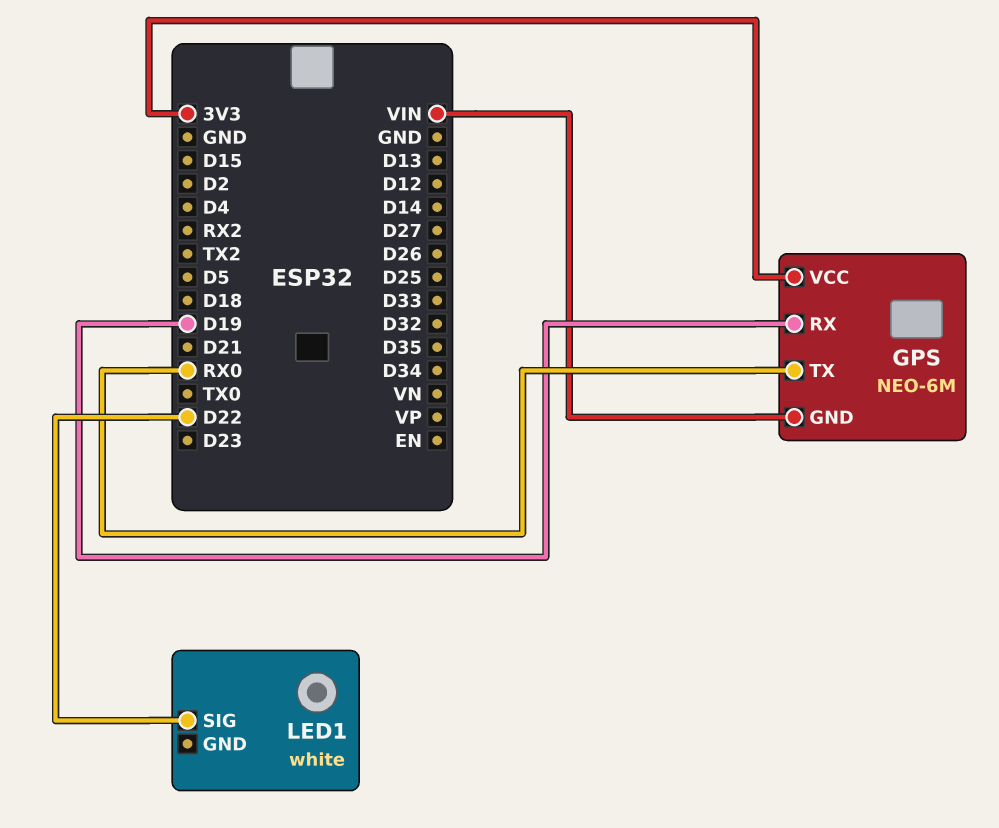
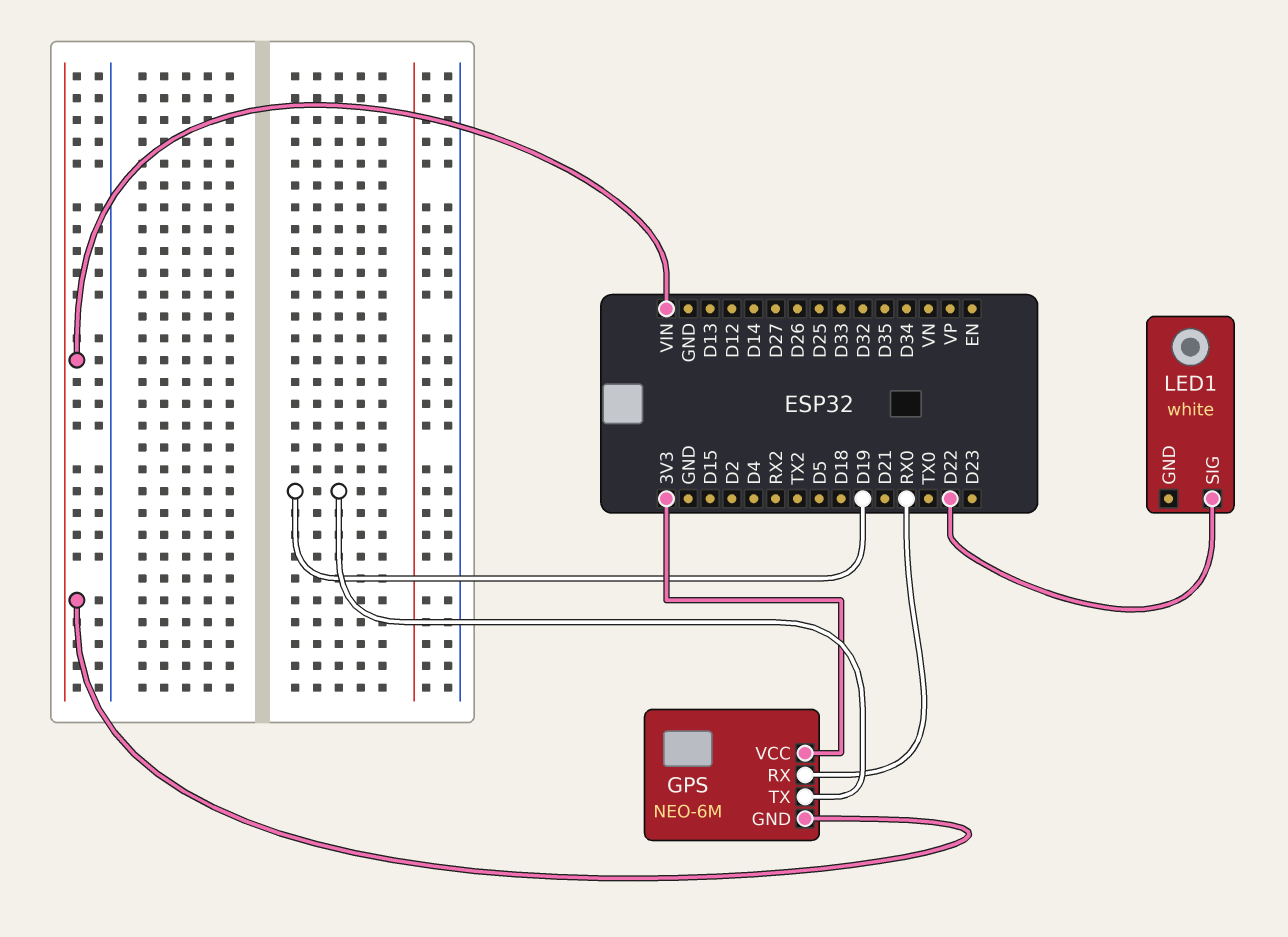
GPS pin RX: D19 -> RX0
GPS pin TX: RX0 -> D19

